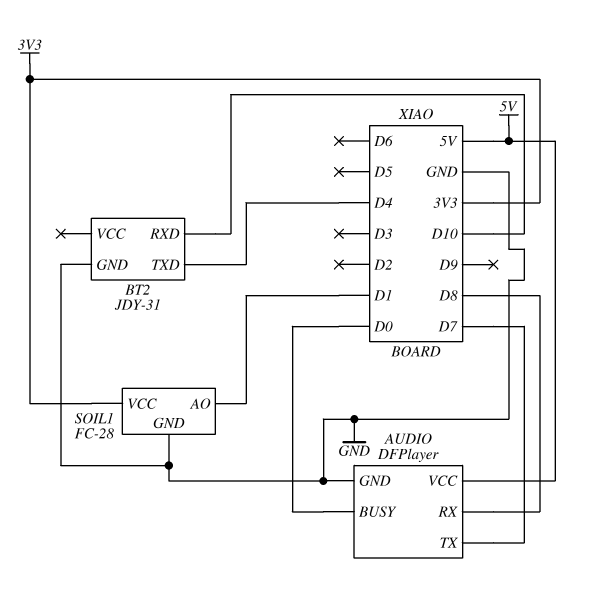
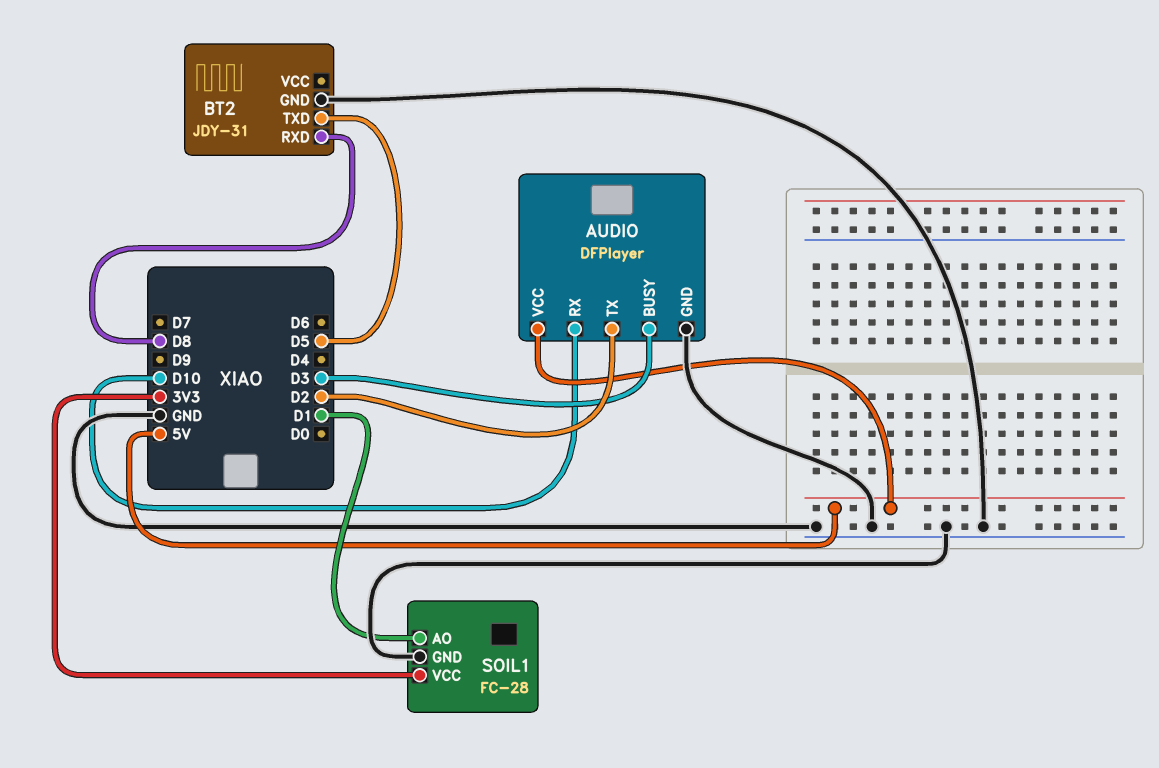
AUDIO pin BUSY: D0 -> D3
AUDIO pin RX: D8 -> D10
AUDIO pin TX: D7 -> D2
BT2 pin RXD: D10 -> D8
BT2 pin TXD: D4 -> D5

